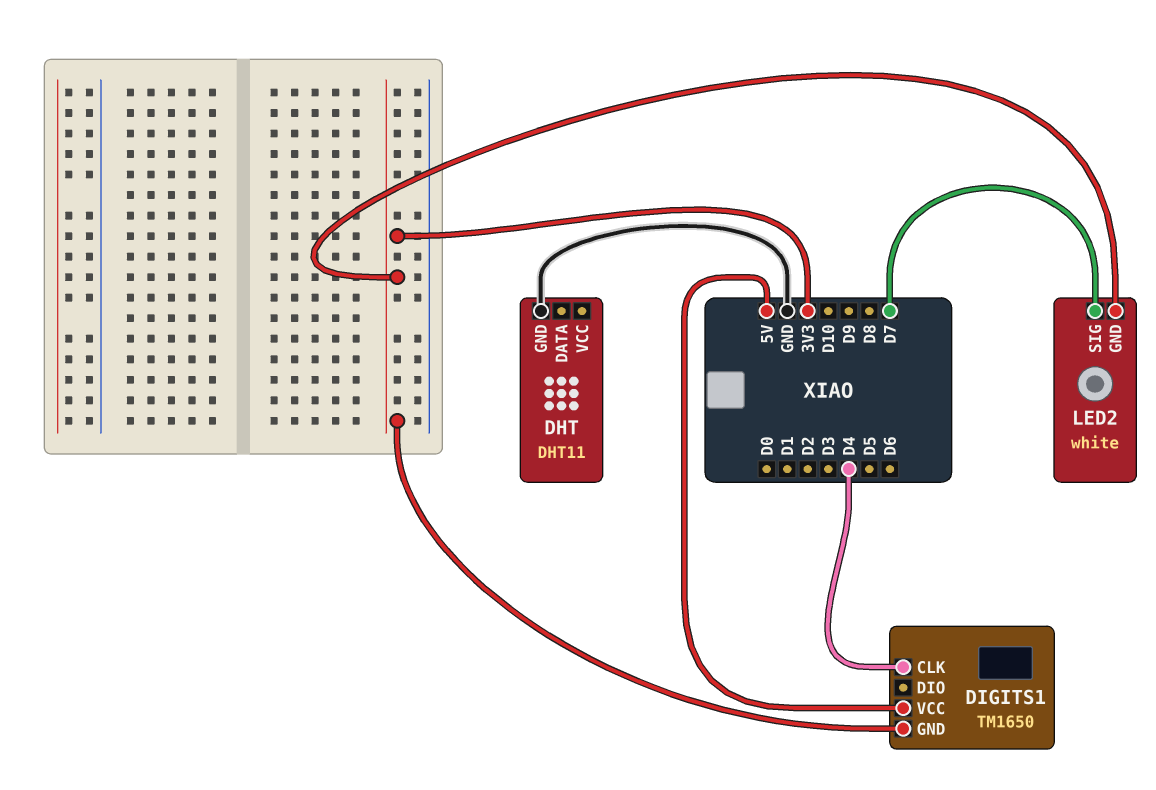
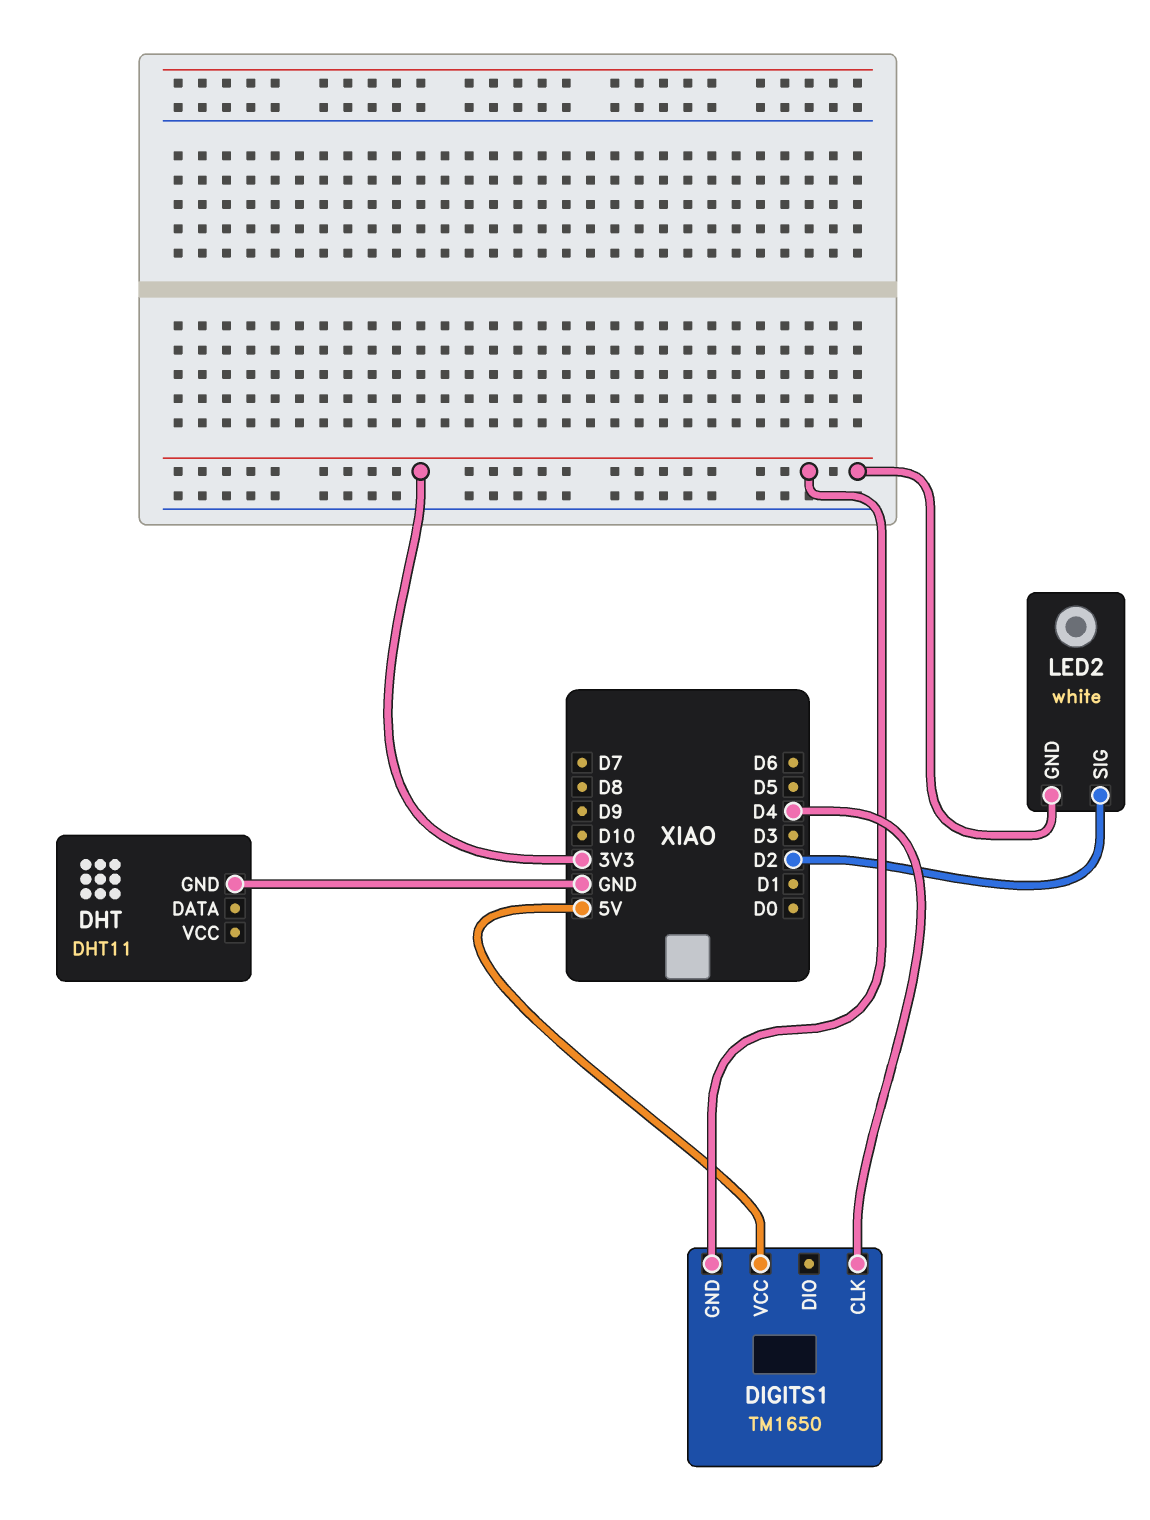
LED2 pin SIG: D7 -> D2

